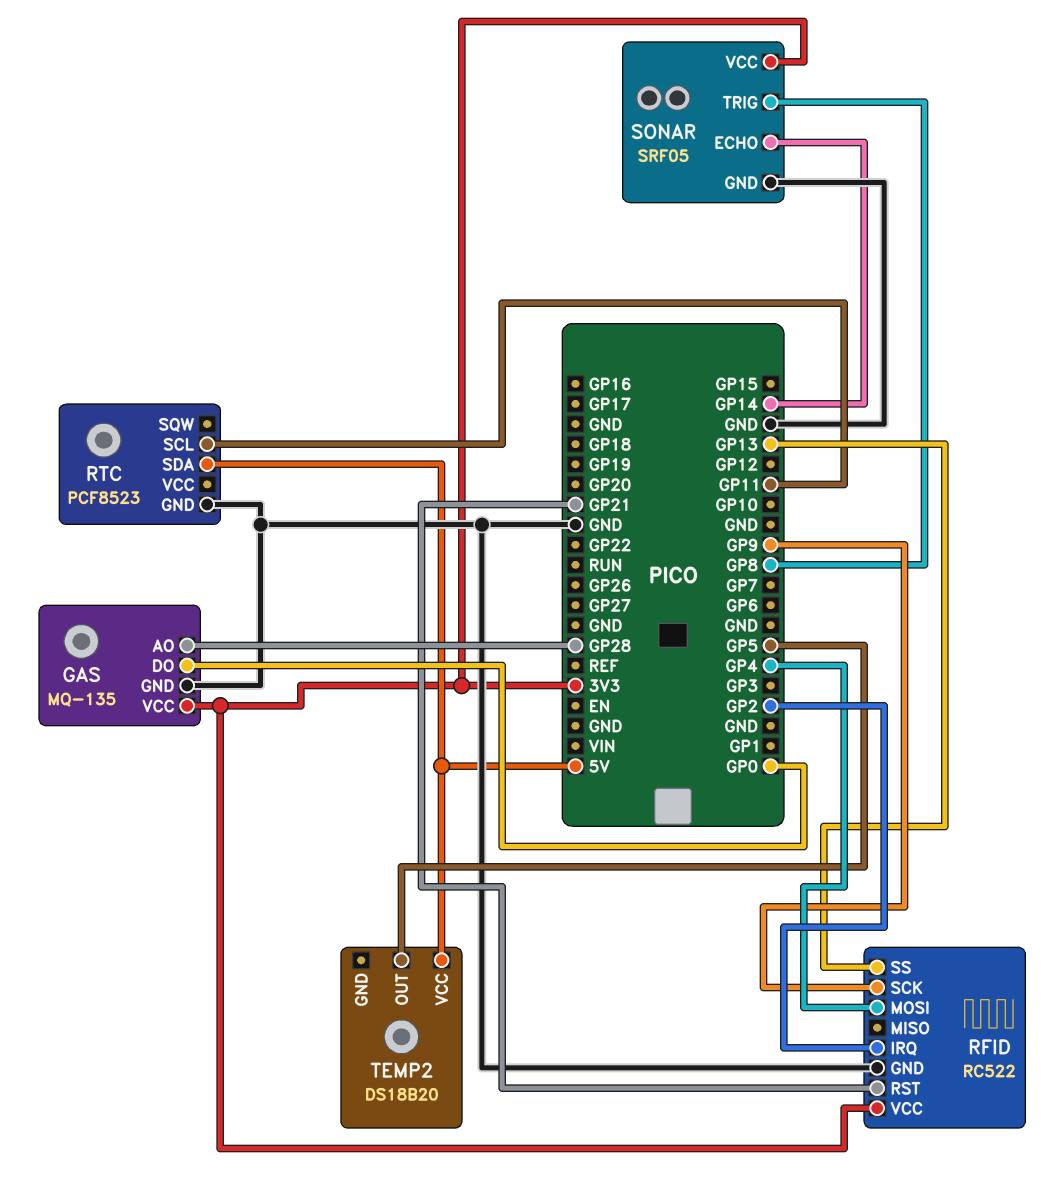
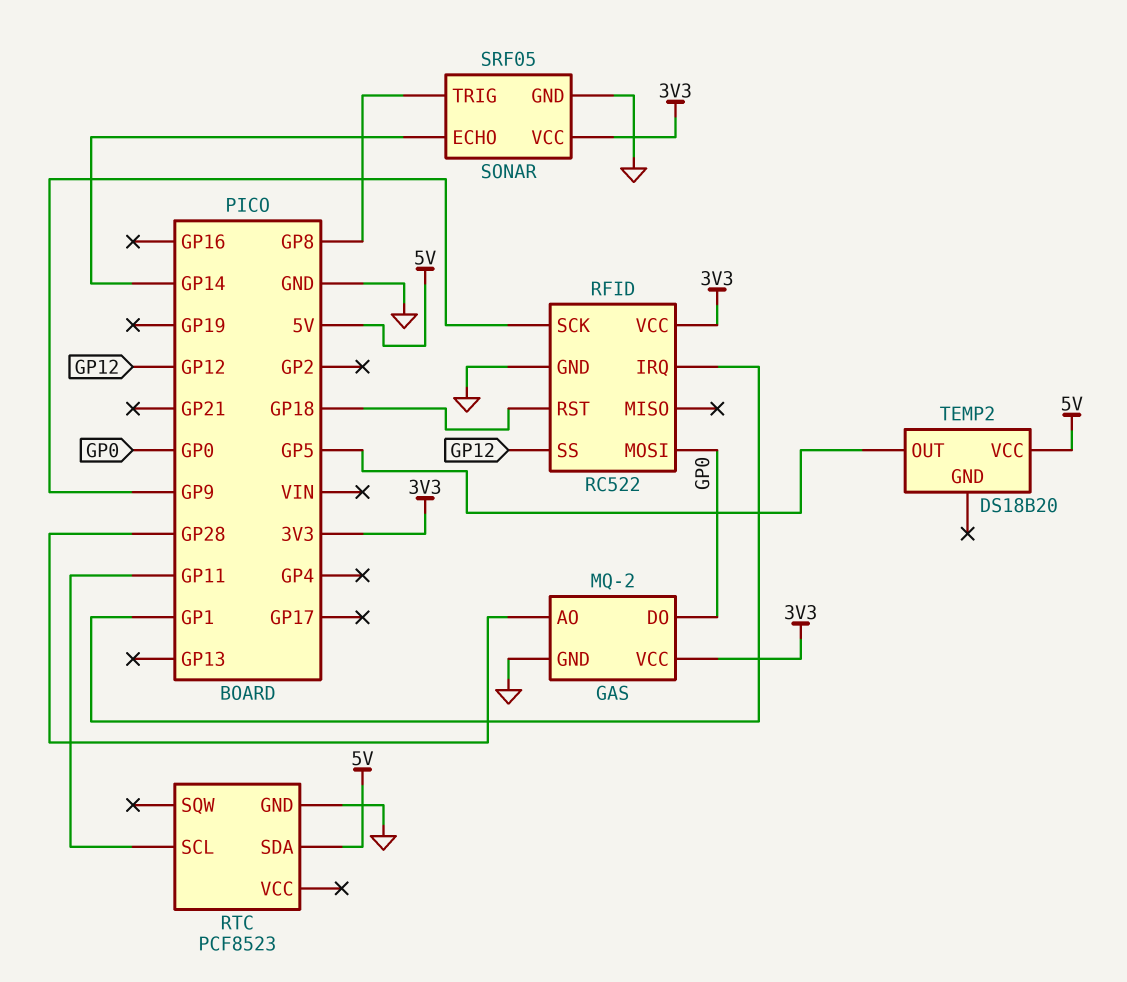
GAS: MQ-135 -> MQ-2
RFID pin IRQ: GP2 -> GP1
RFID pin MOSI: GP4 -> GP0
RFID pin RST: GP21 -> GP18
RFID pin SS: GP13 -> GP12

